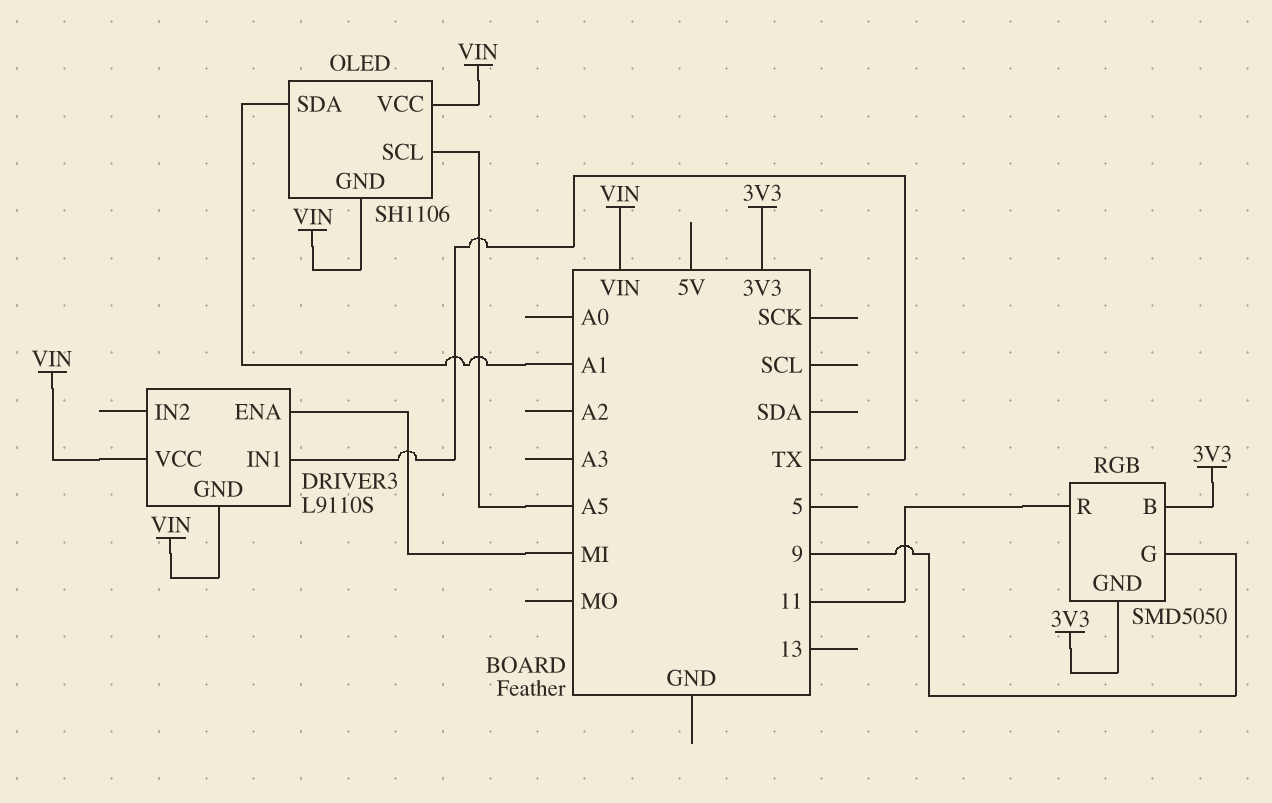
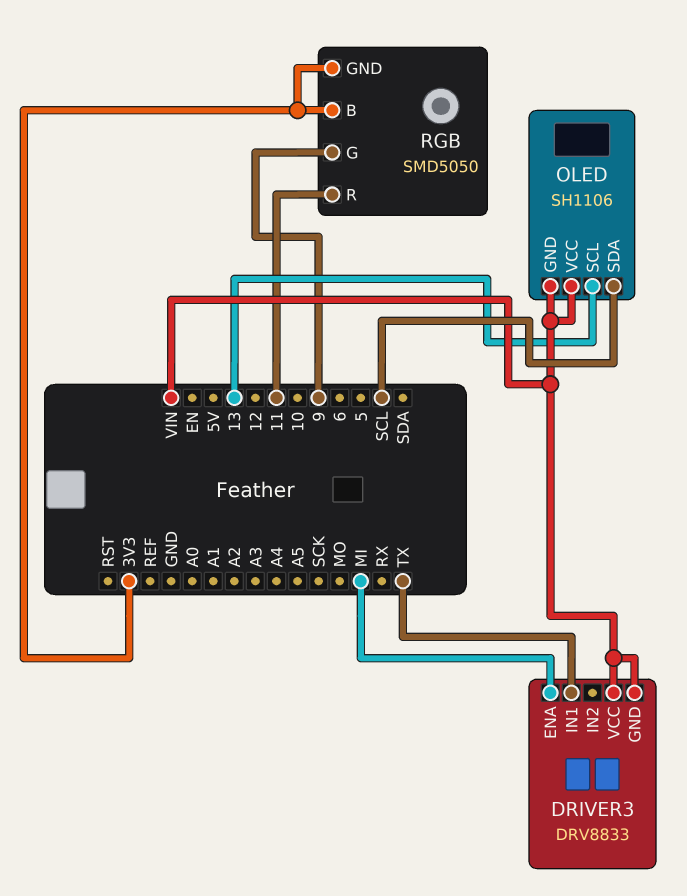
DRIVER3: L9110S -> DRV8833
OLED pin SCL: A5 -> 13
OLED pin SDA: A1 -> SCL

